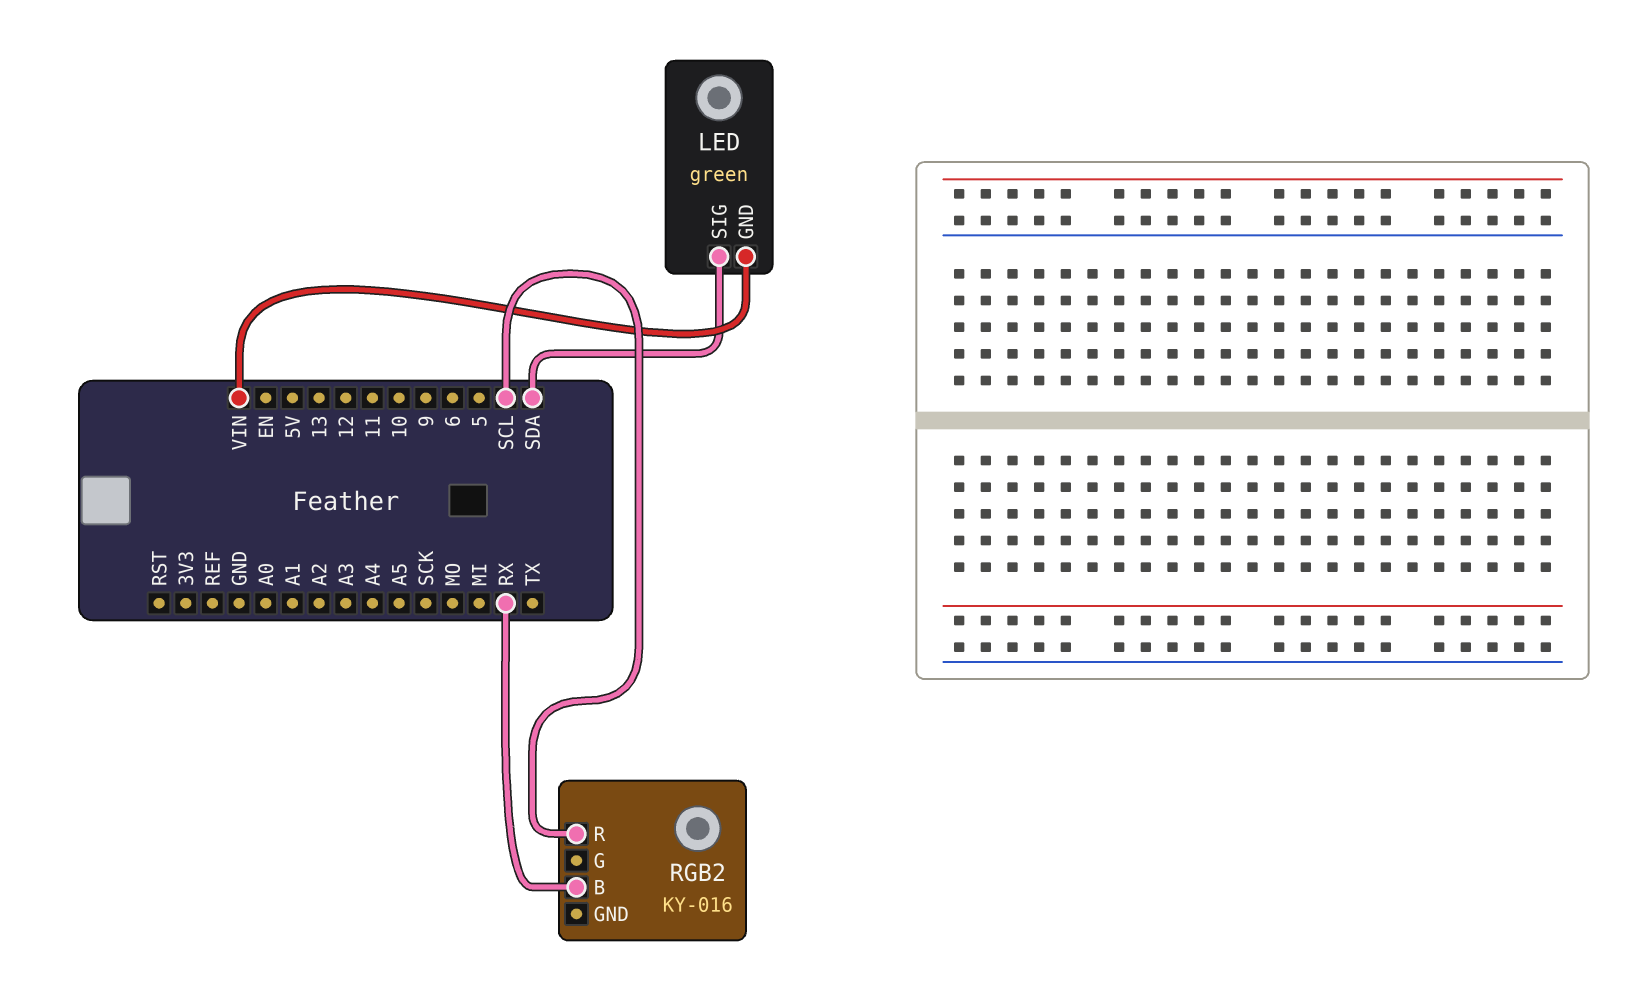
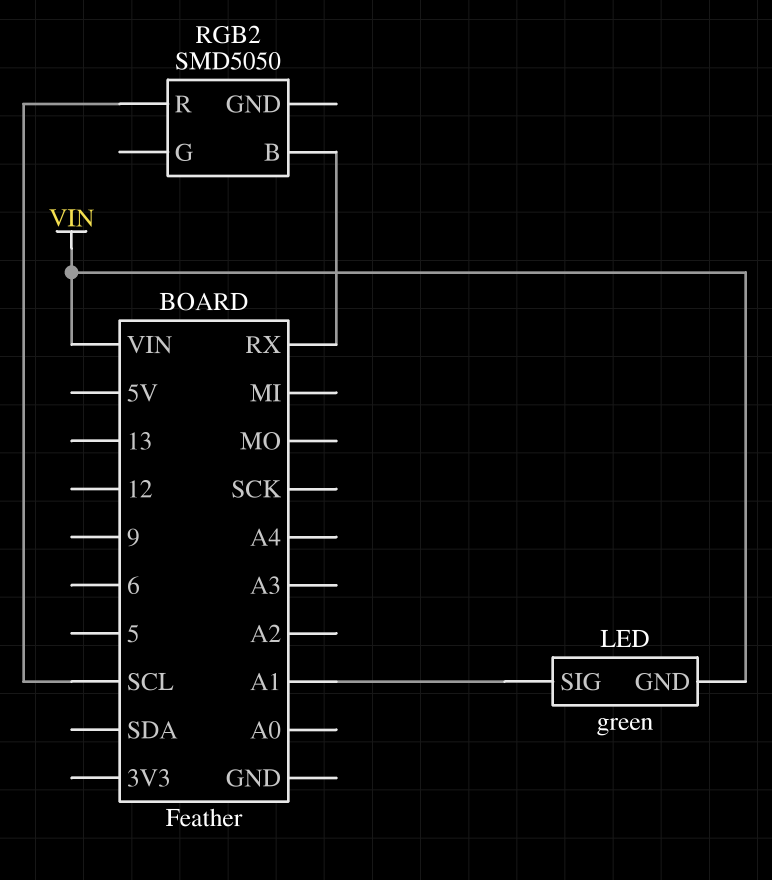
LED pin SIG: SDA -> A1
RGB2: KY-016 -> SMD5050

